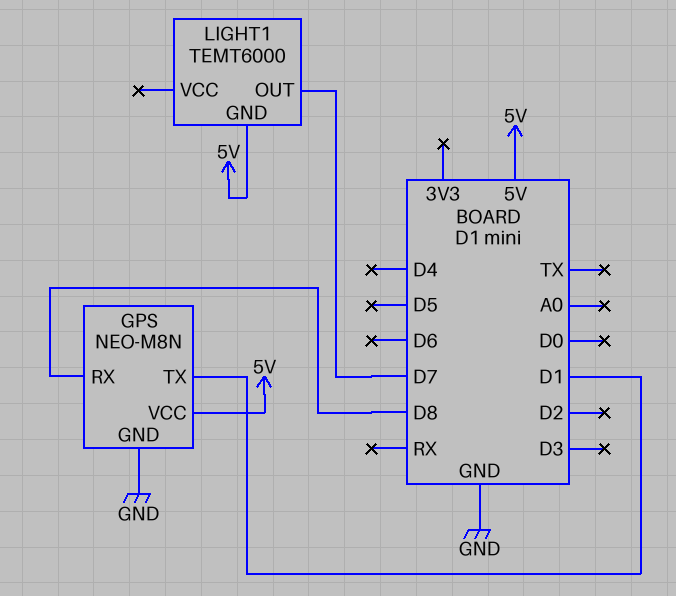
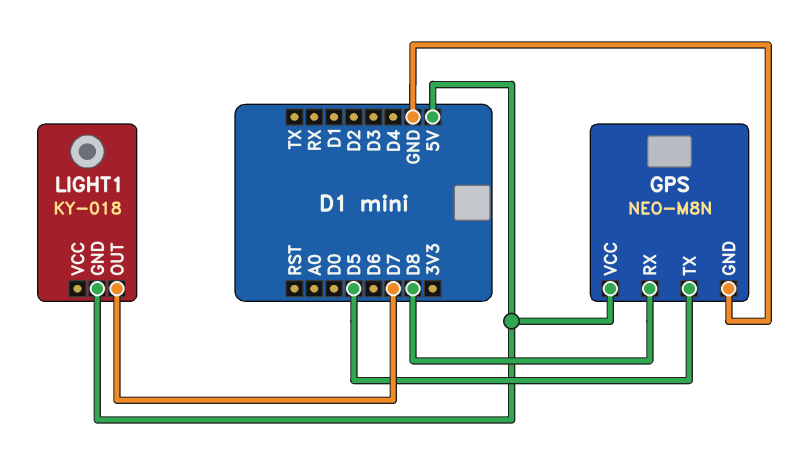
GPS pin TX: D1 -> D5
LIGHT1: TEMT6000 -> KY-018

